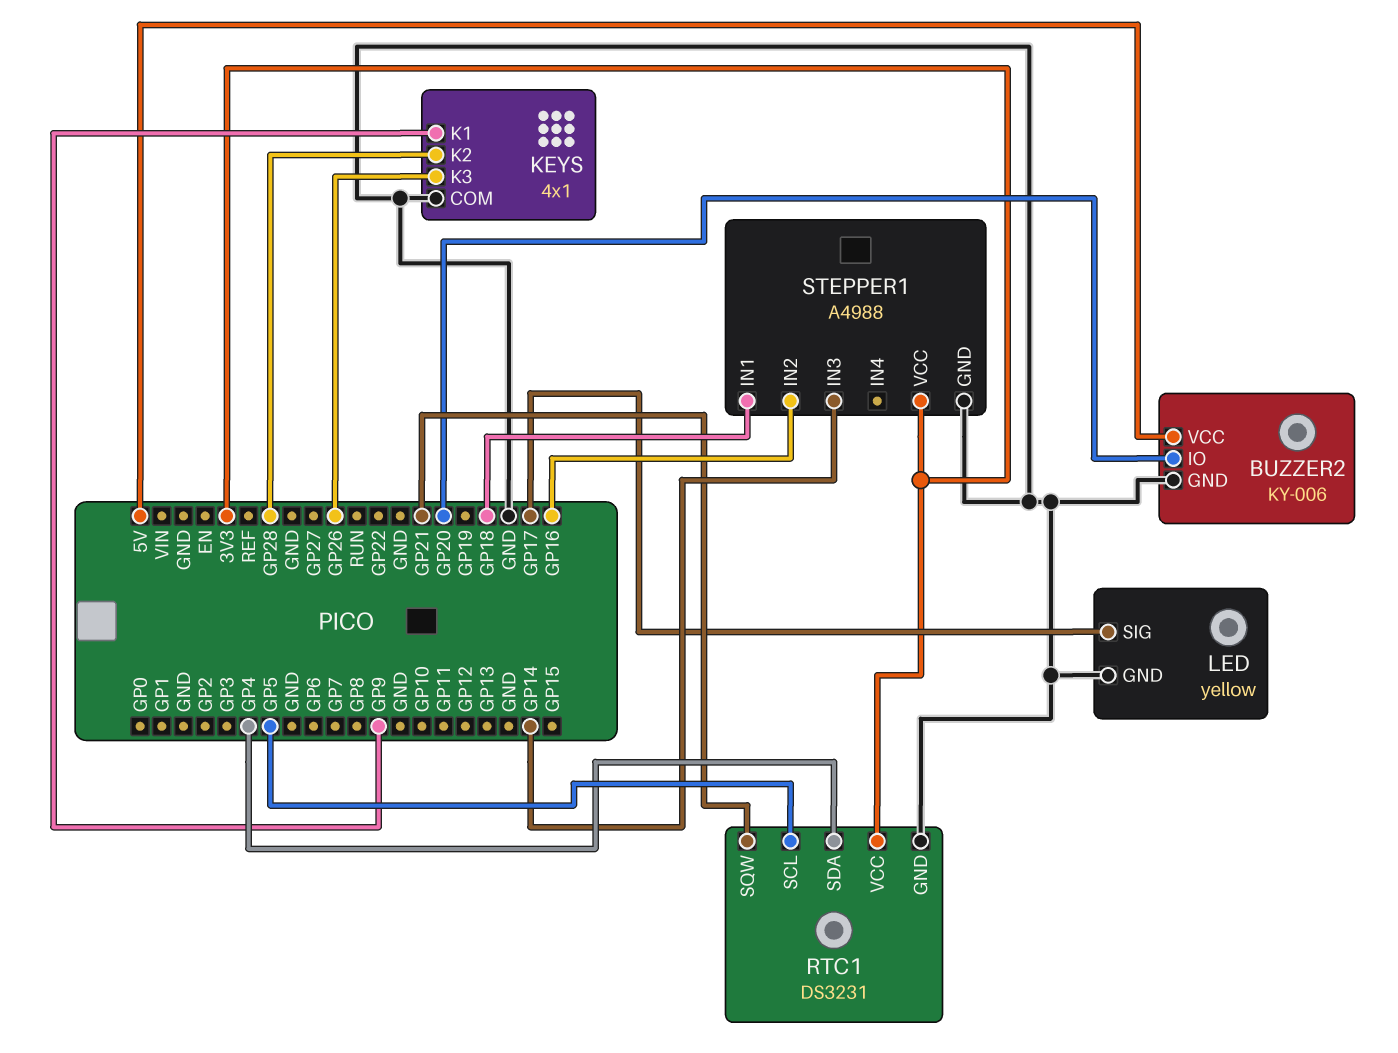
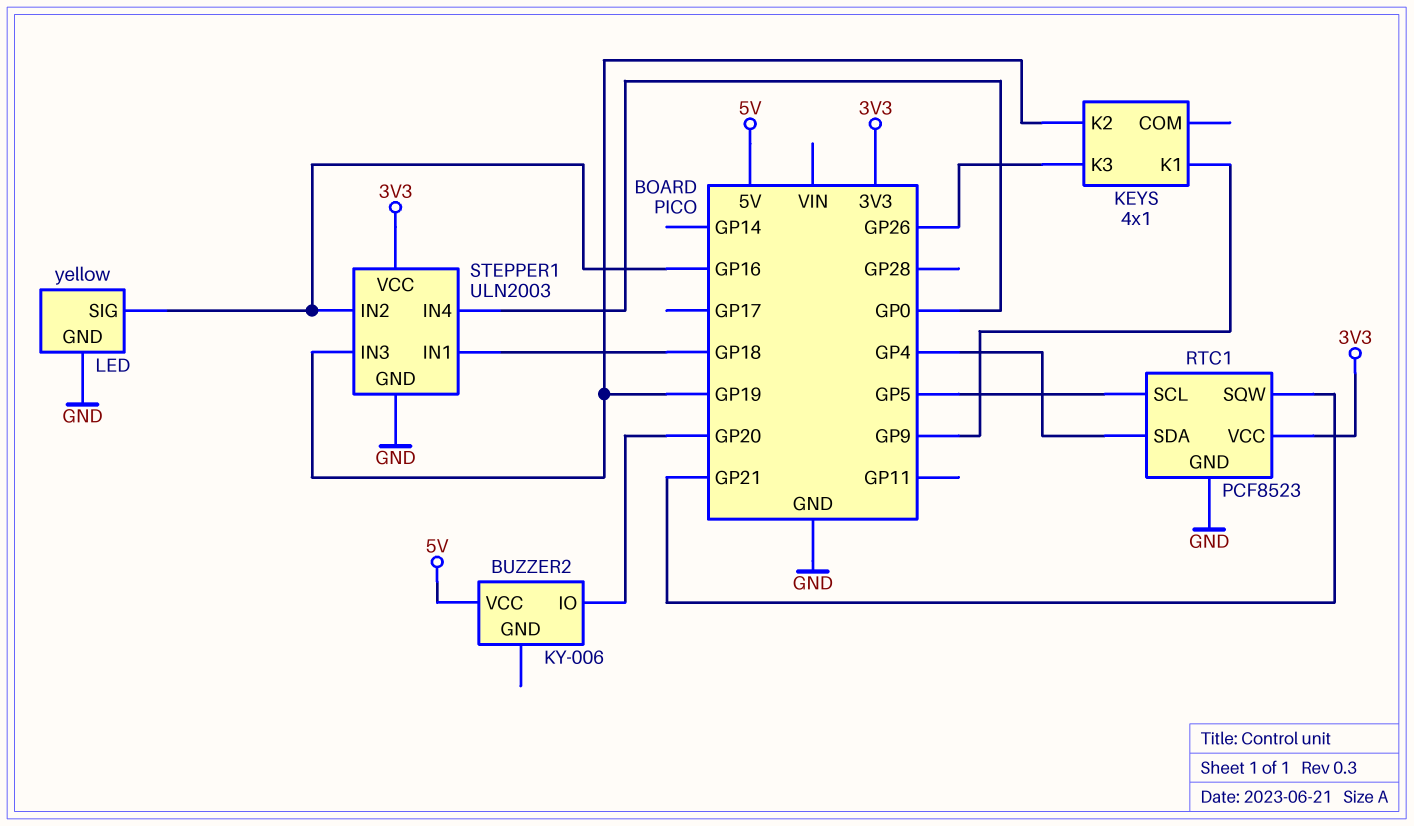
BUZZER2 pin GND: GND -> none
KEYS pin COM: GND -> none
KEYS pin K2: GP28 -> GP19
LED pin SIG: GP17 -> GP16
RTC1: DS3231 -> PCF8523
STEPPER1: A4988 -> ULN2003
STEPPER1 pin IN3: GP14 -> GP19
STEPPER1 pin IN4: none -> GP0

